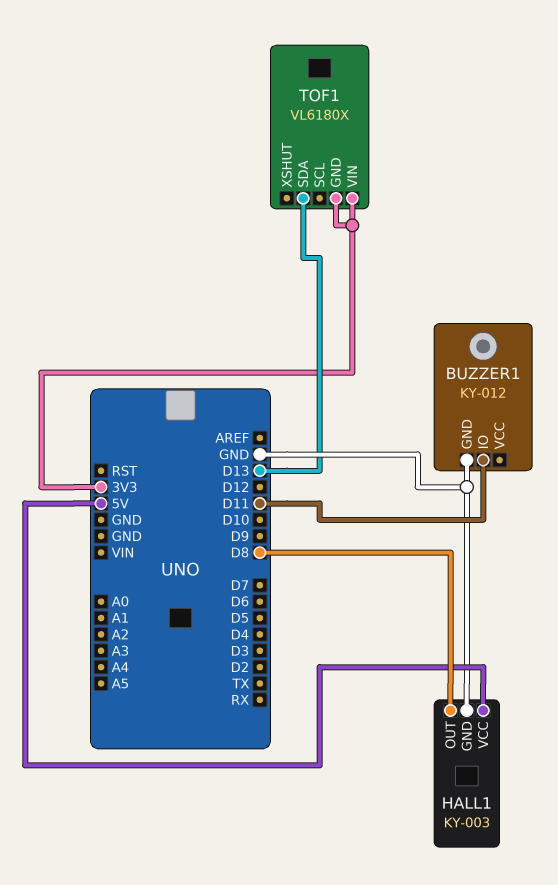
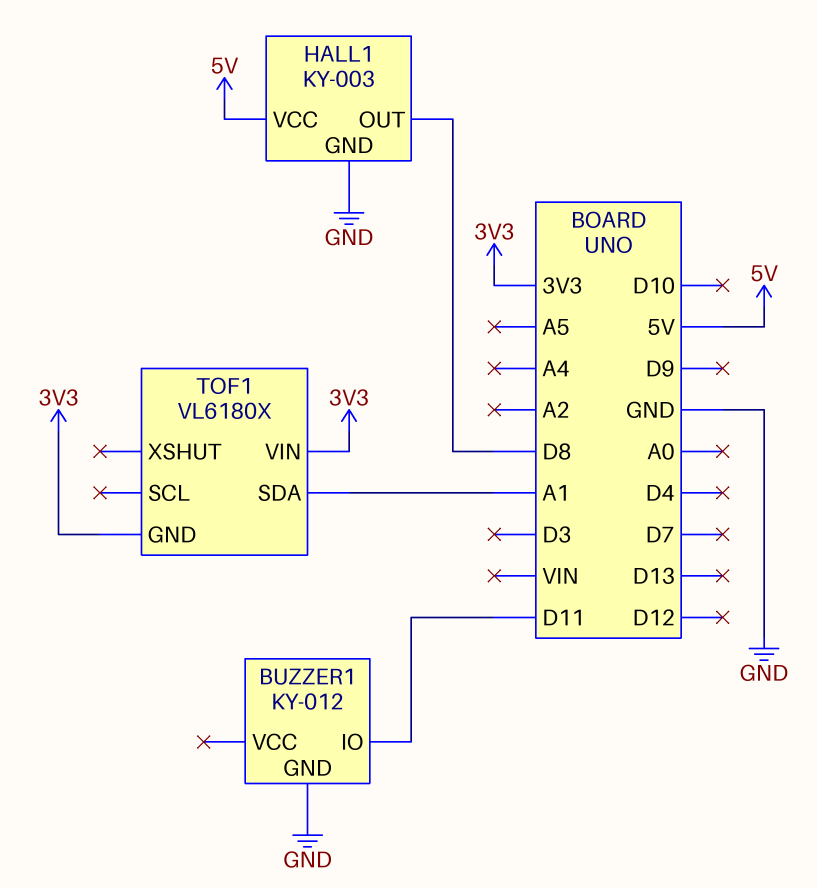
TOF1 pin SDA: D13 -> A1

